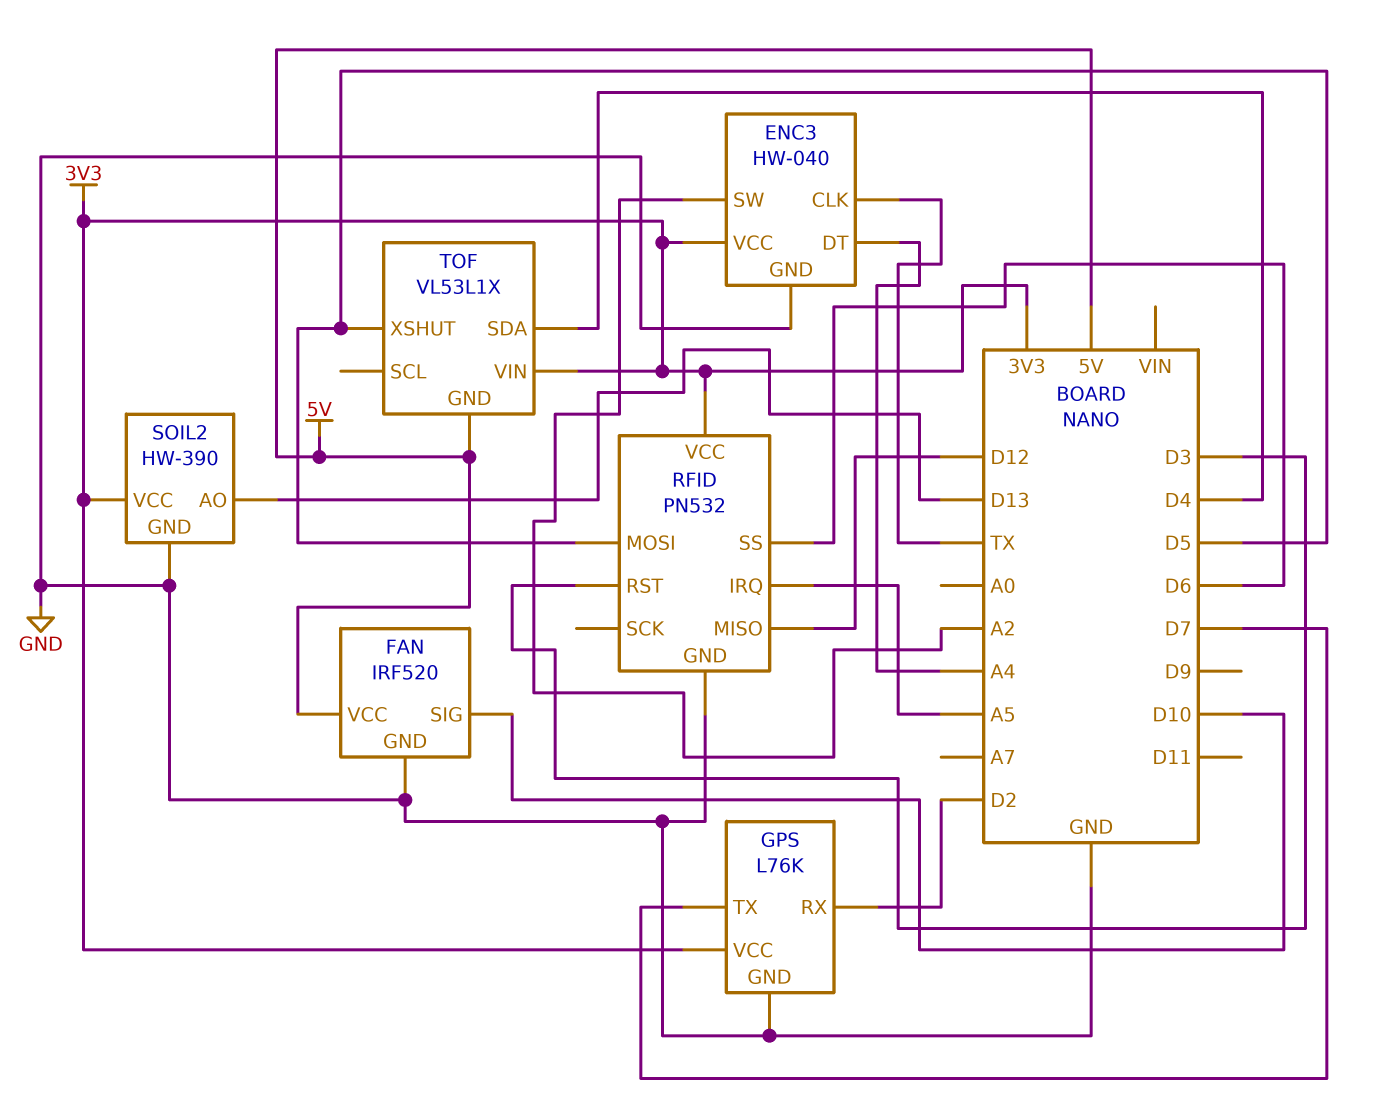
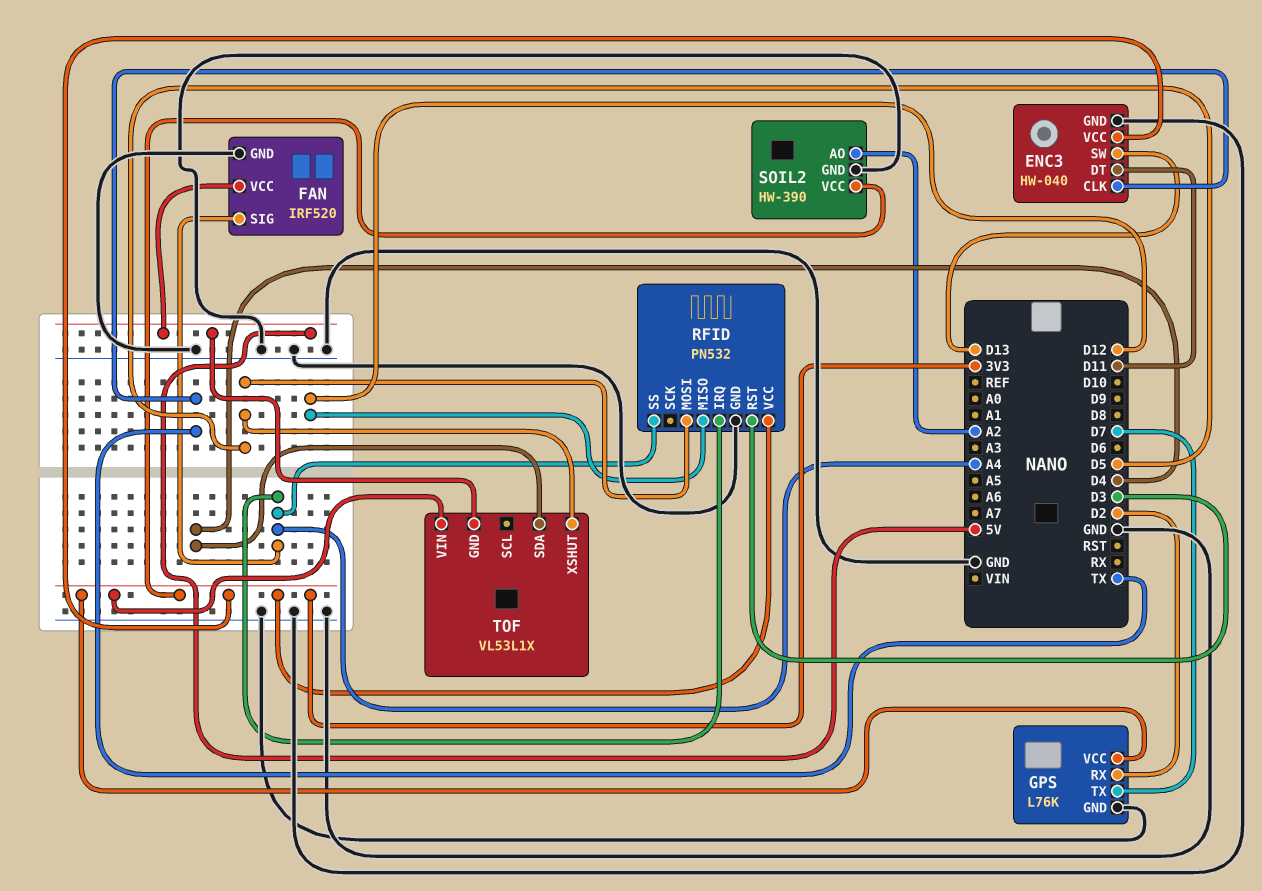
ENC3 pin DT: A4 -> D11
ENC3 pin SW: A2 -> D13
FAN pin SIG: D10 -> A4
RFID pin IRQ: A5 -> A4
RFID pin SS: D6 -> A4
SOIL2 pin AO: D13 -> A2

